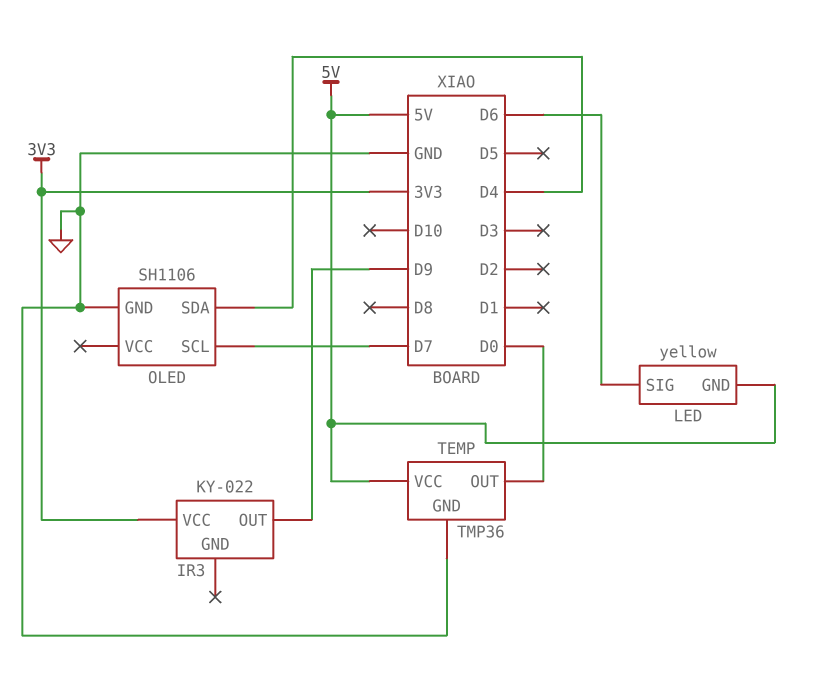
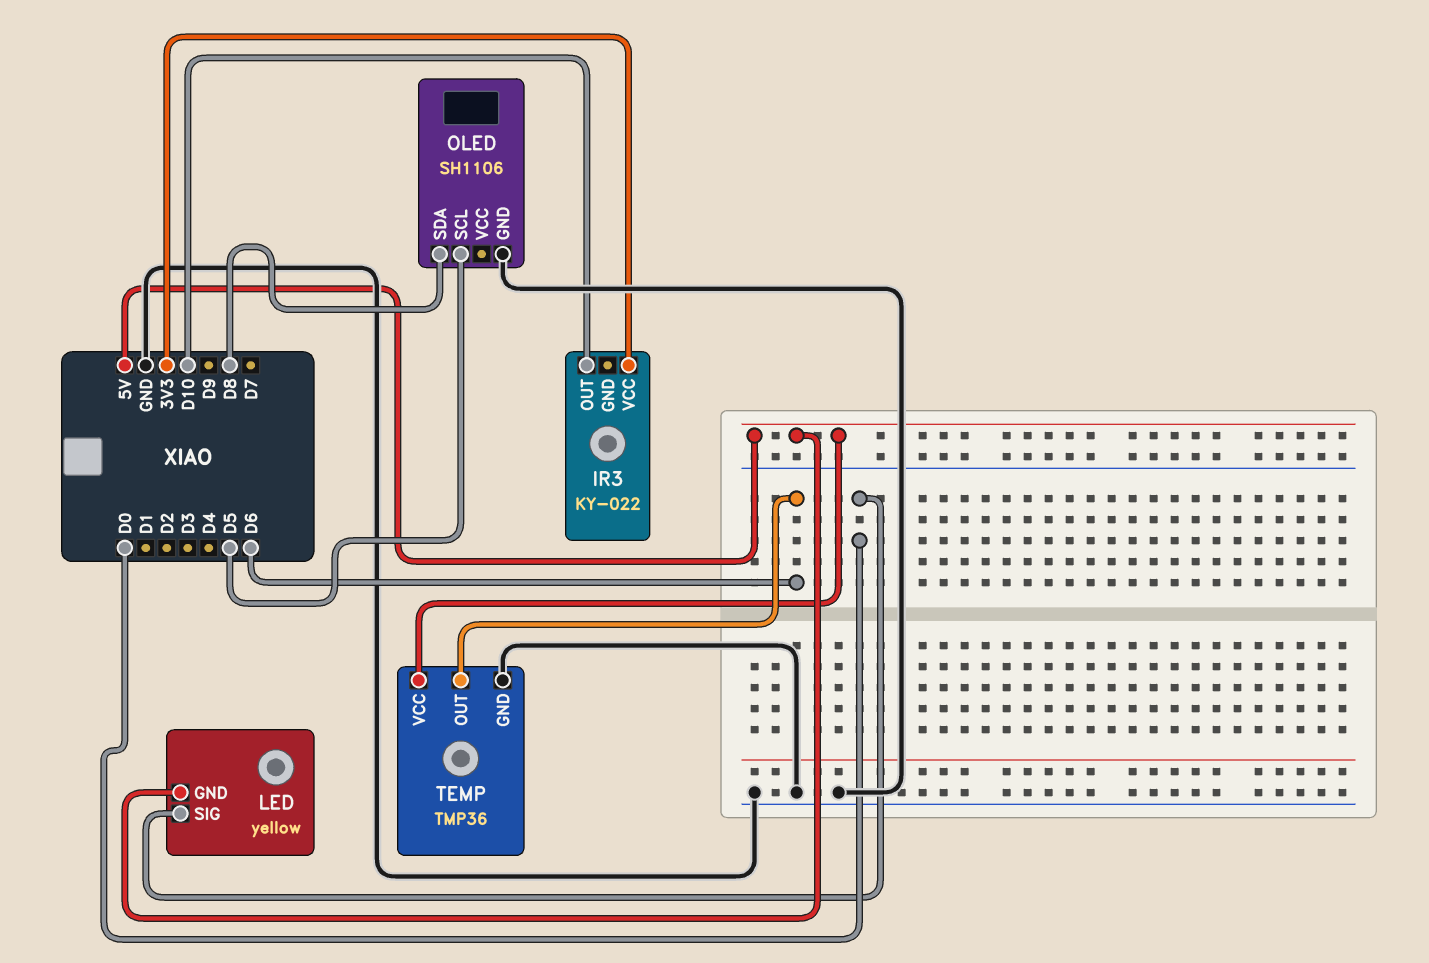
IR3 pin OUT: D9 -> D10
LED pin SIG: D6 -> D0
OLED pin SCL: D7 -> D5
OLED pin SDA: D4 -> D8
TEMP pin OUT: D0 -> D6

